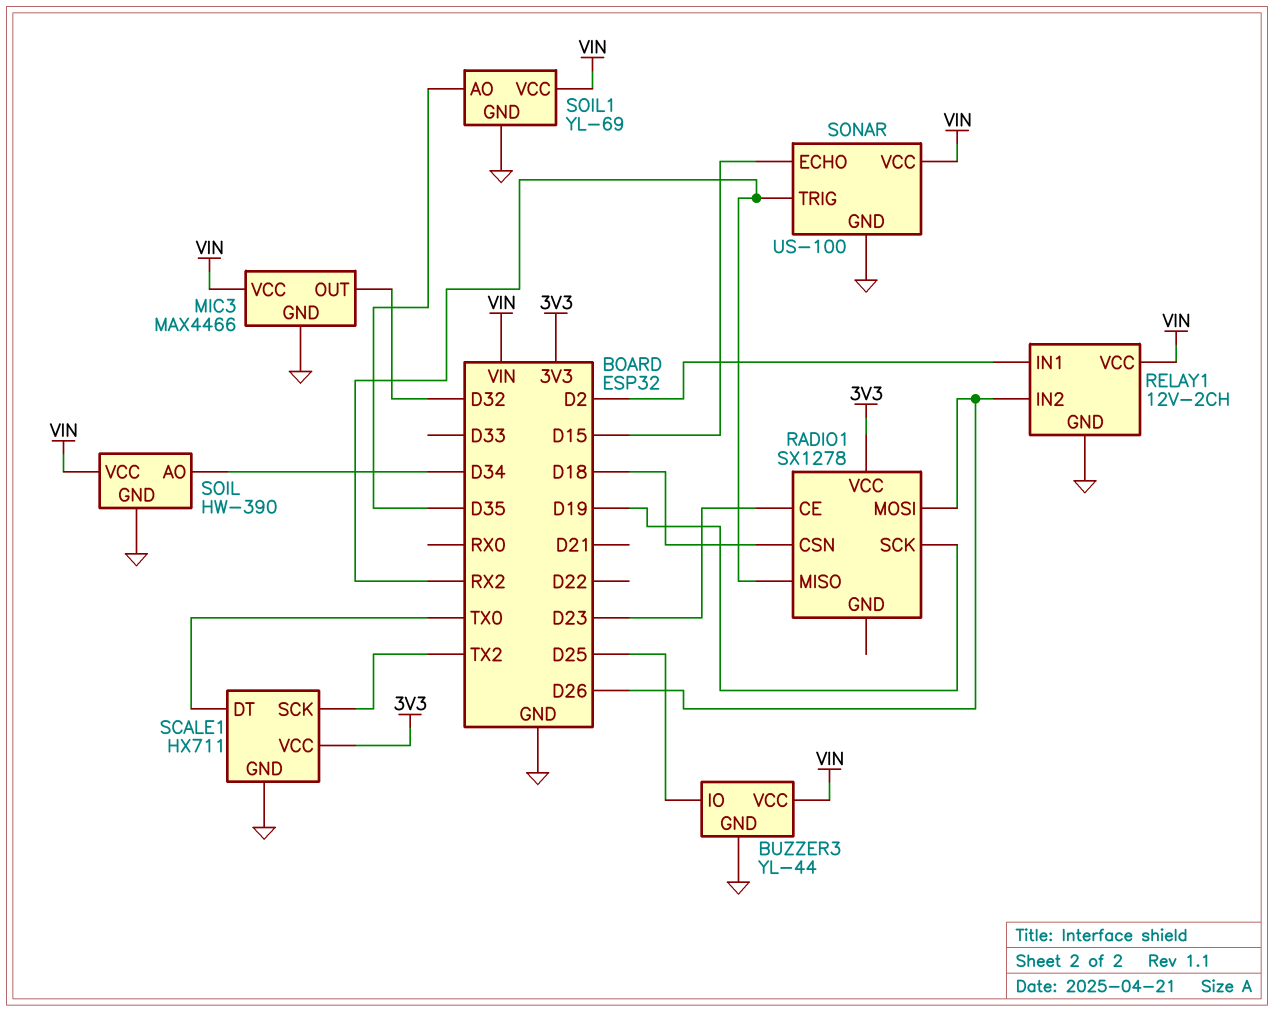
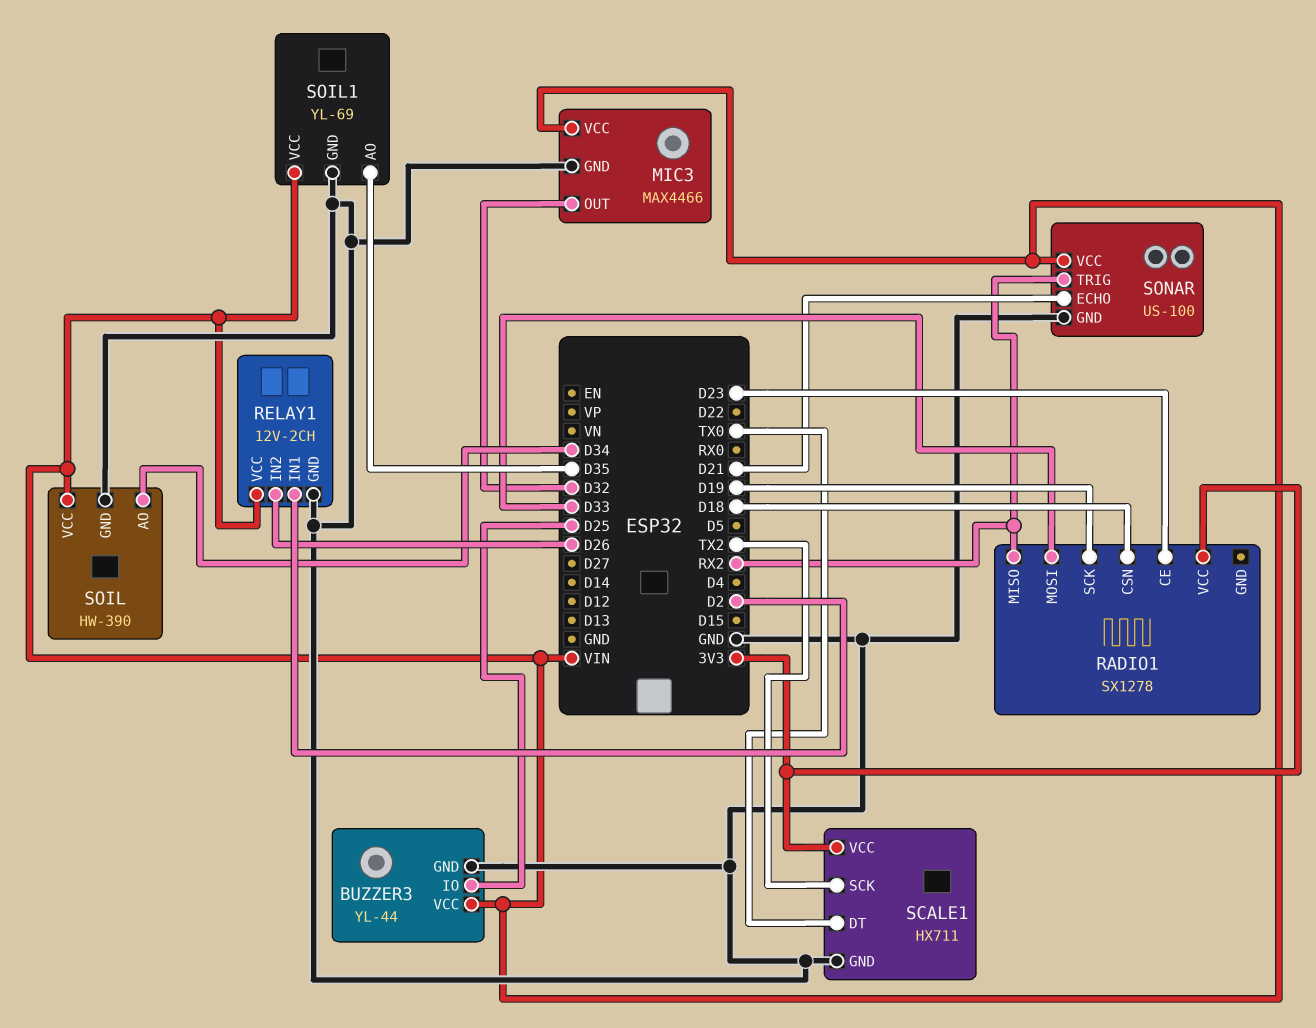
RADIO1 pin MOSI: D26 -> D33
SONAR pin ECHO: D15 -> D21

